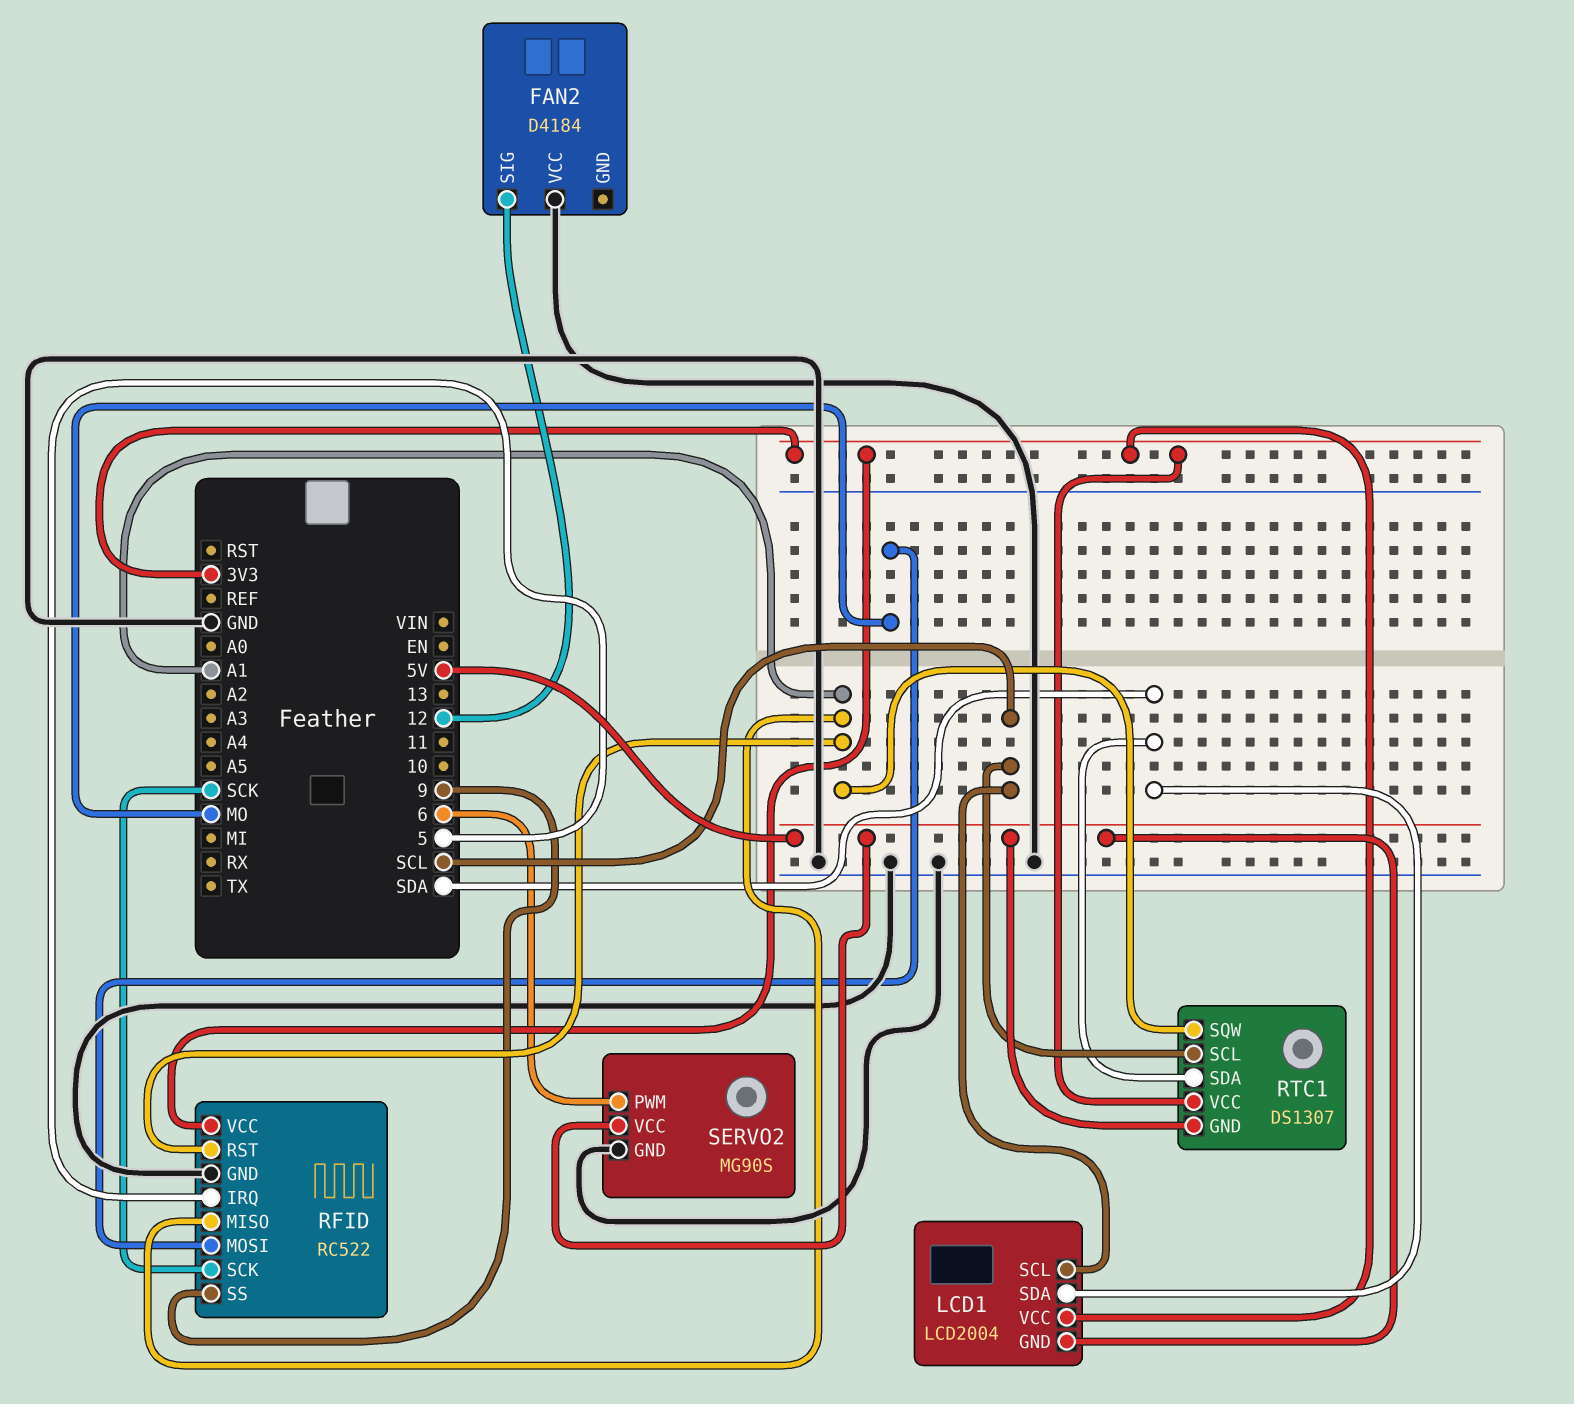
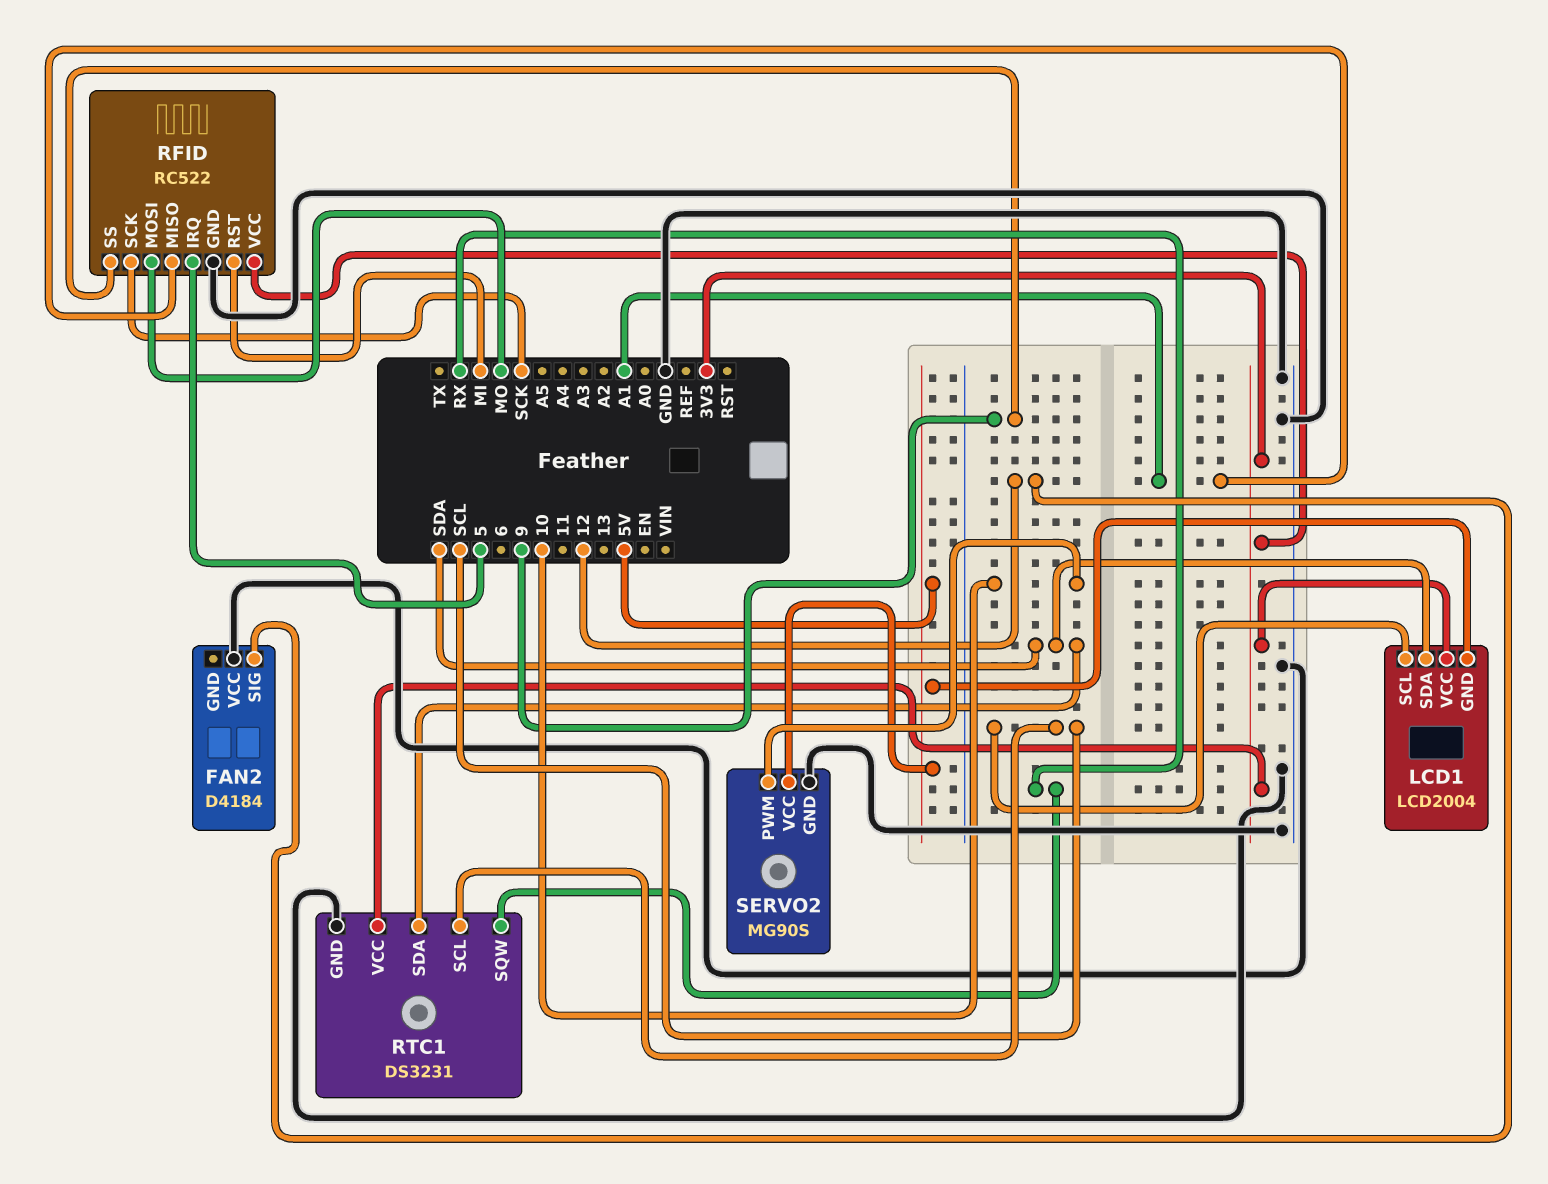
RFID pin RST: A1 -> MI
RTC1: DS1307 -> DS3231
RTC1 pin GND: 5V -> GND
RTC1 pin SQW: A1 -> RX
SERVO2 pin PWM: 6 -> 10

